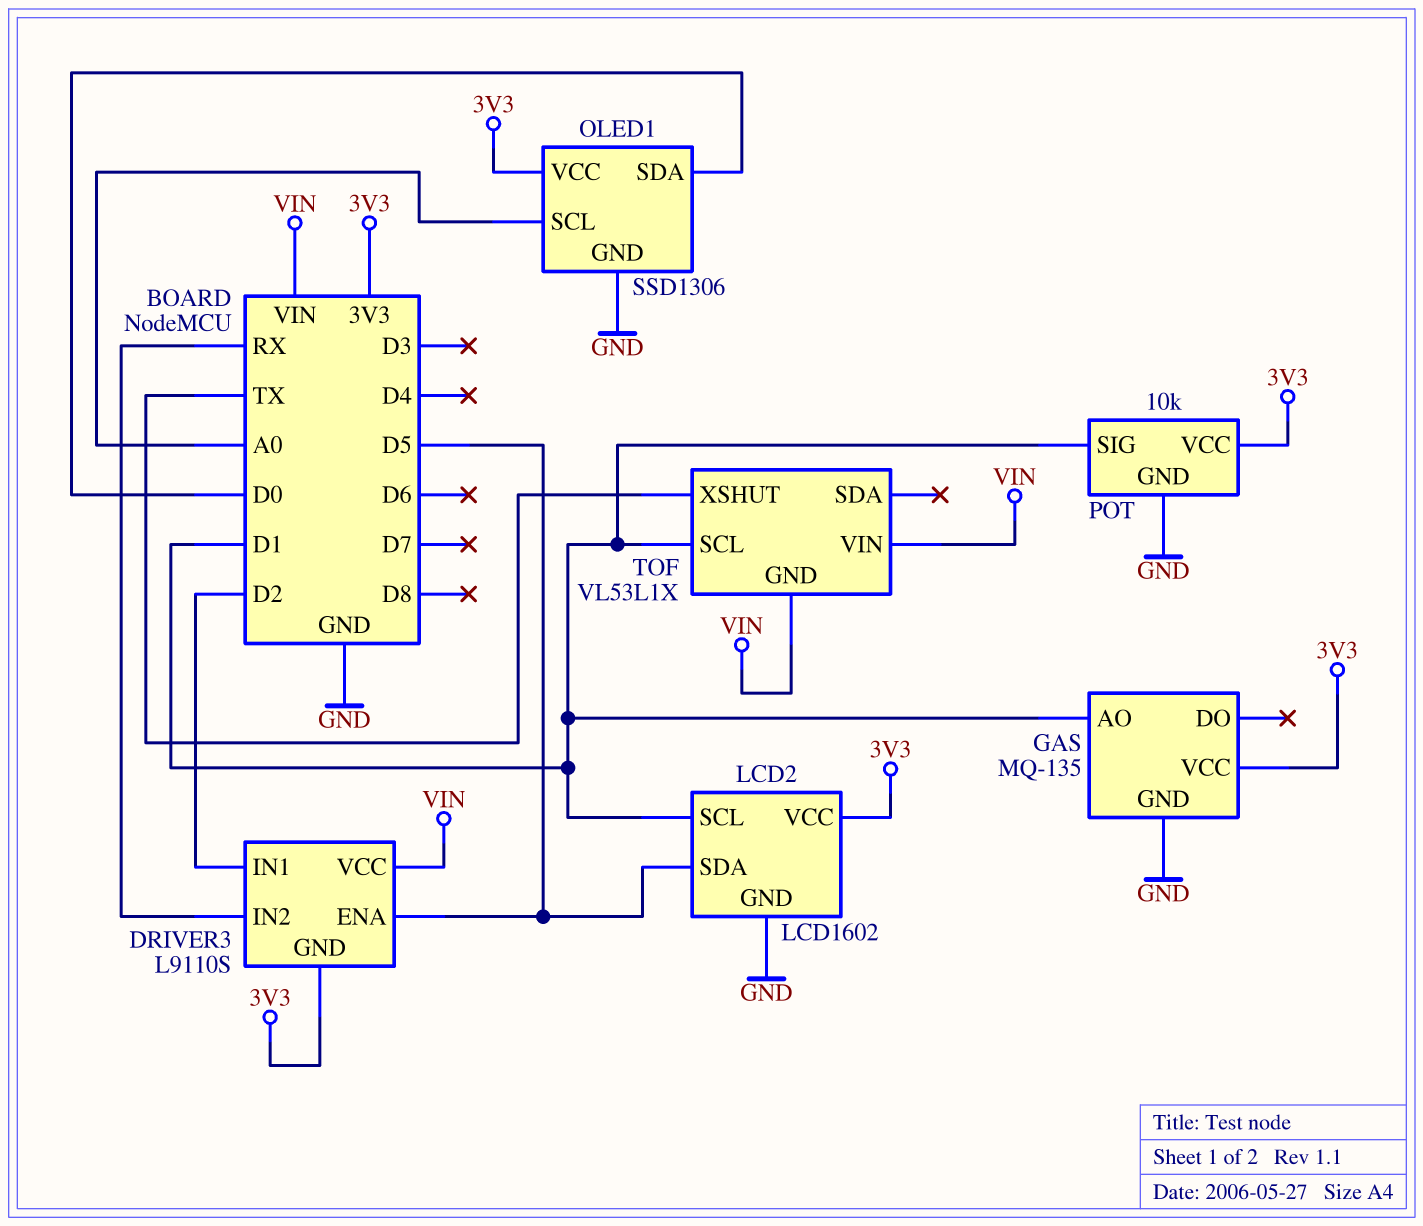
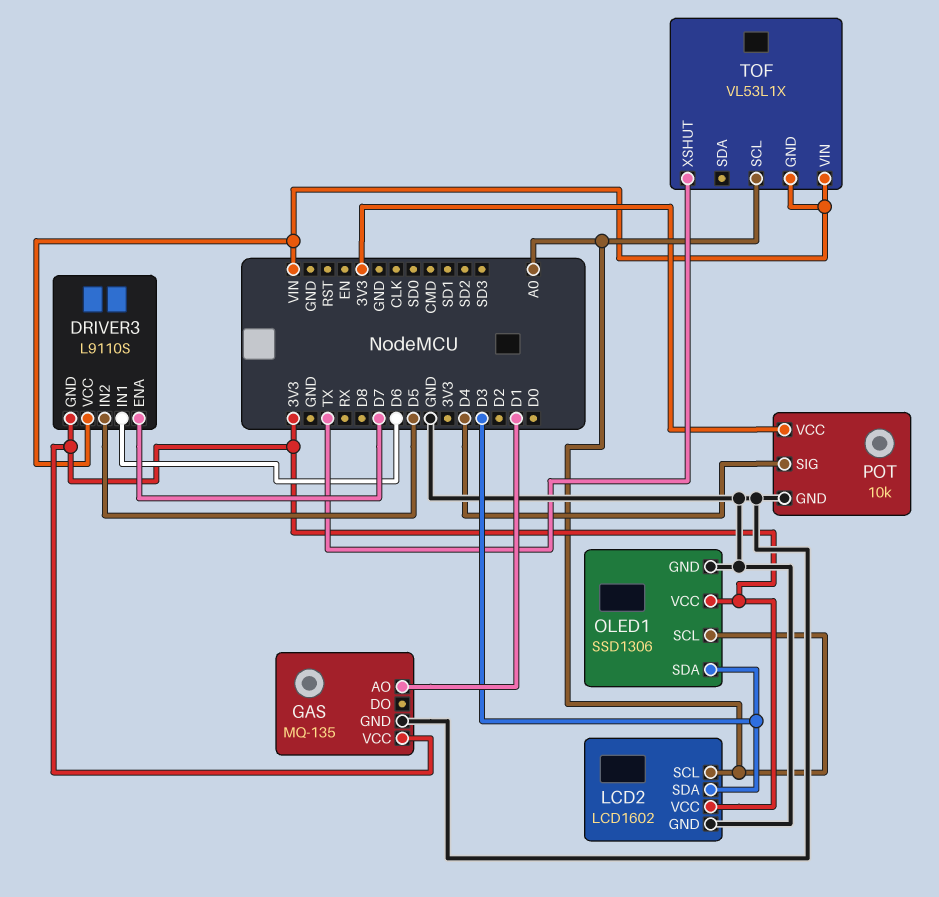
DRIVER3 pin ENA: D5 -> D7
DRIVER3 pin IN1: D2 -> D6
DRIVER3 pin IN2: RX -> D5
LCD2 pin SCL: D1 -> A0
LCD2 pin SDA: D5 -> D3
OLED1 pin SDA: D0 -> D3
POT pin SIG: D1 -> D4
TOF pin SCL: D1 -> A0

